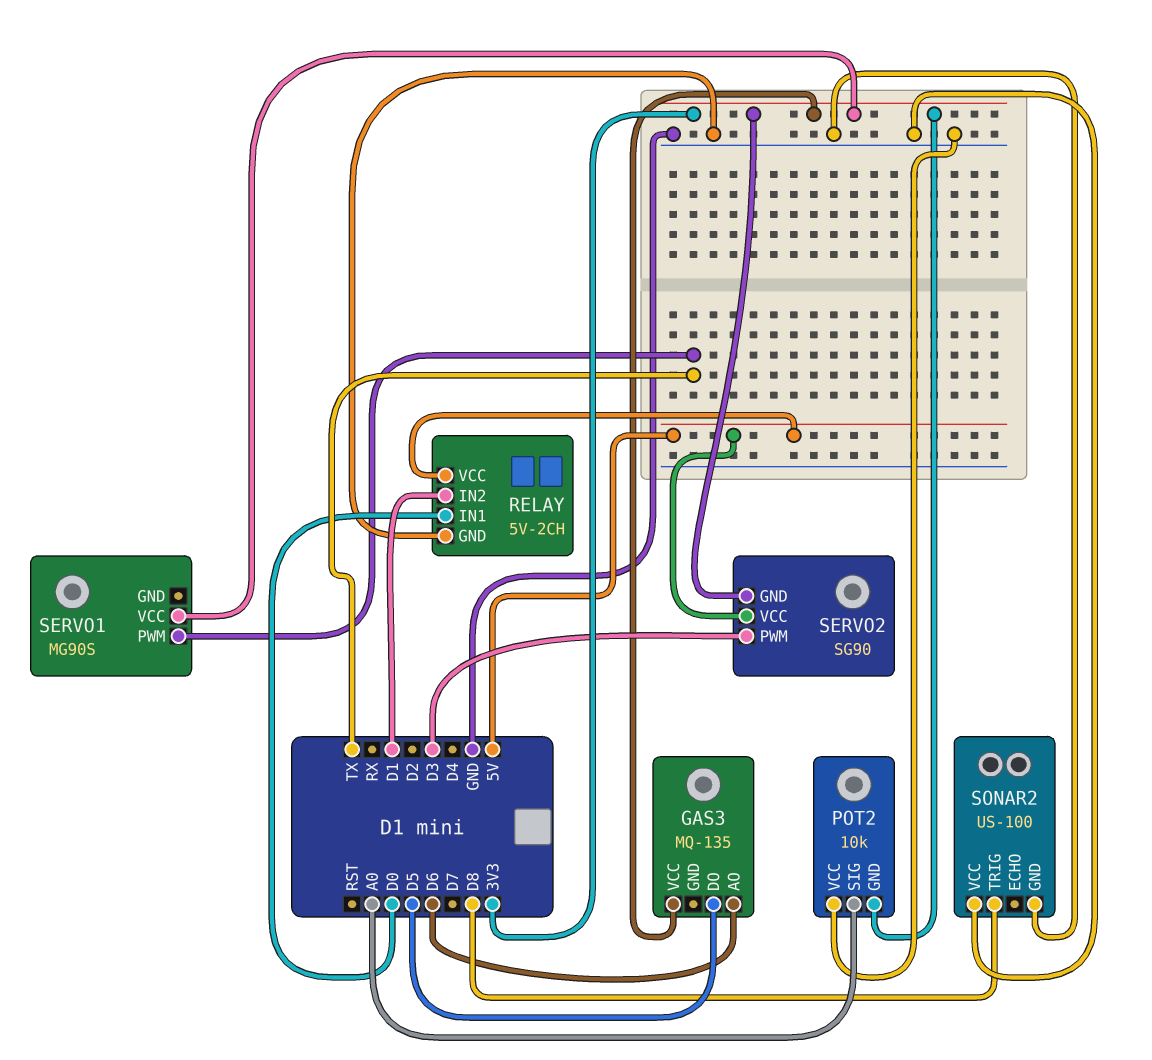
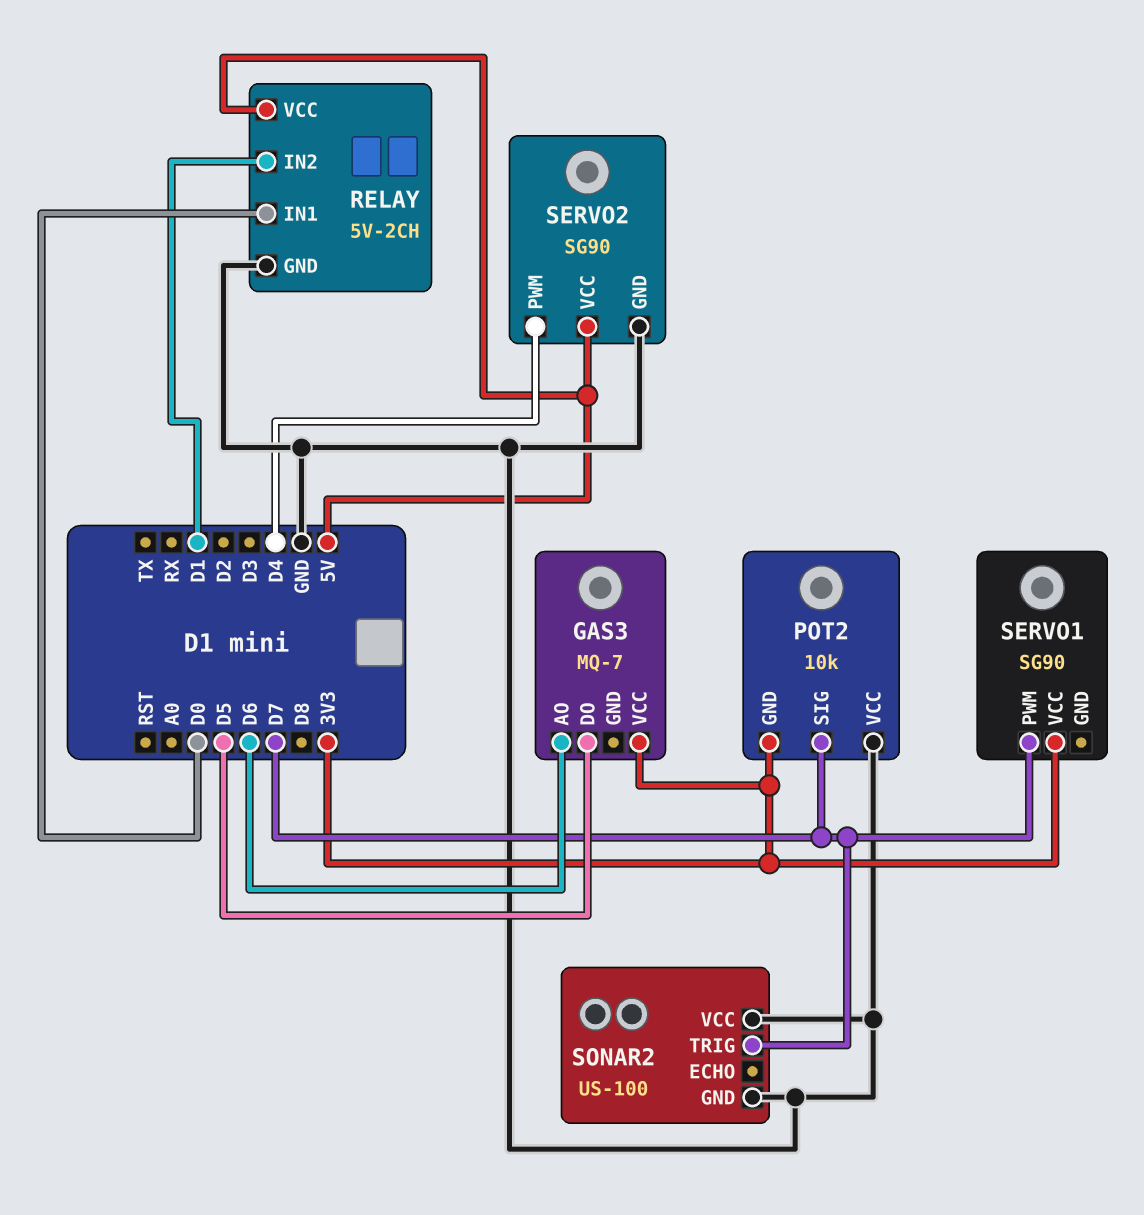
GAS3: MQ-135 -> MQ-7
POT2 pin SIG: A0 -> D7
SERVO1: MG90S -> SG90
SERVO1 pin PWM: TX -> D7
SERVO2 pin GND: 3V3 -> GND
SERVO2 pin PWM: D3 -> D4
SONAR2 pin TRIG: D8 -> D7

